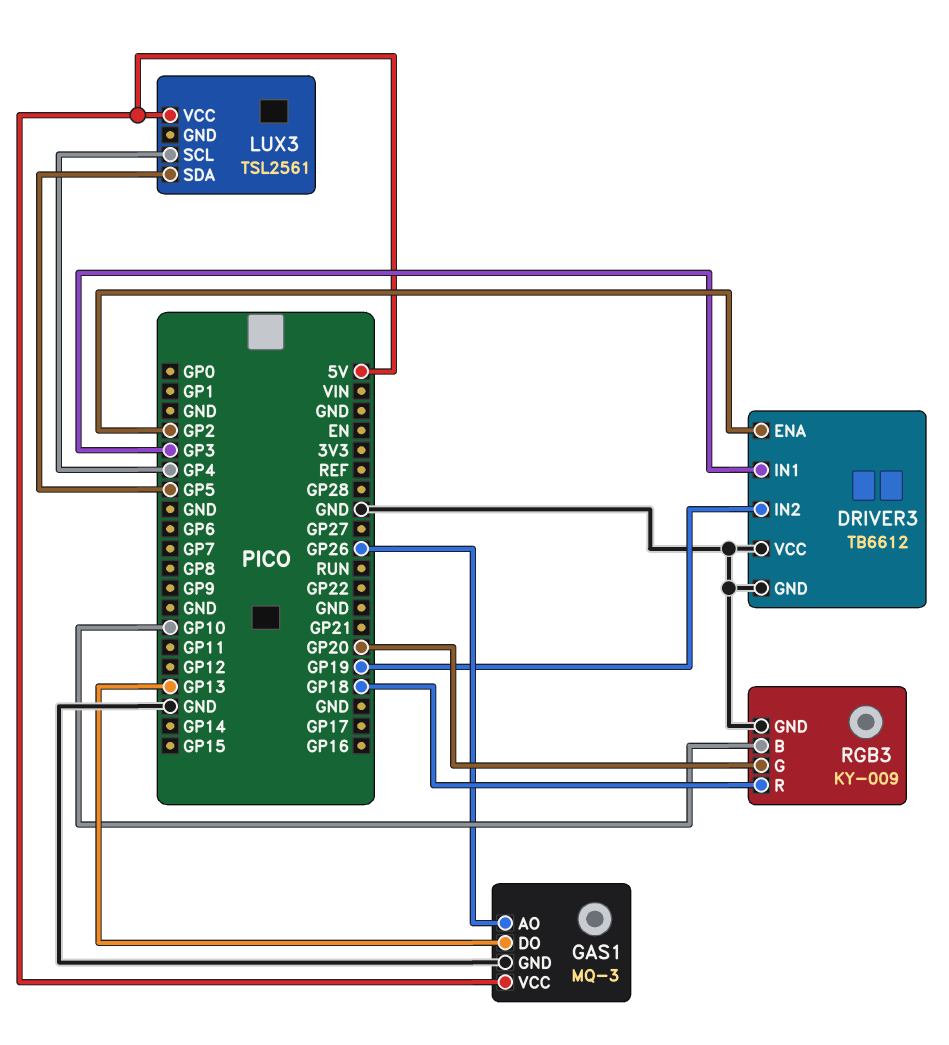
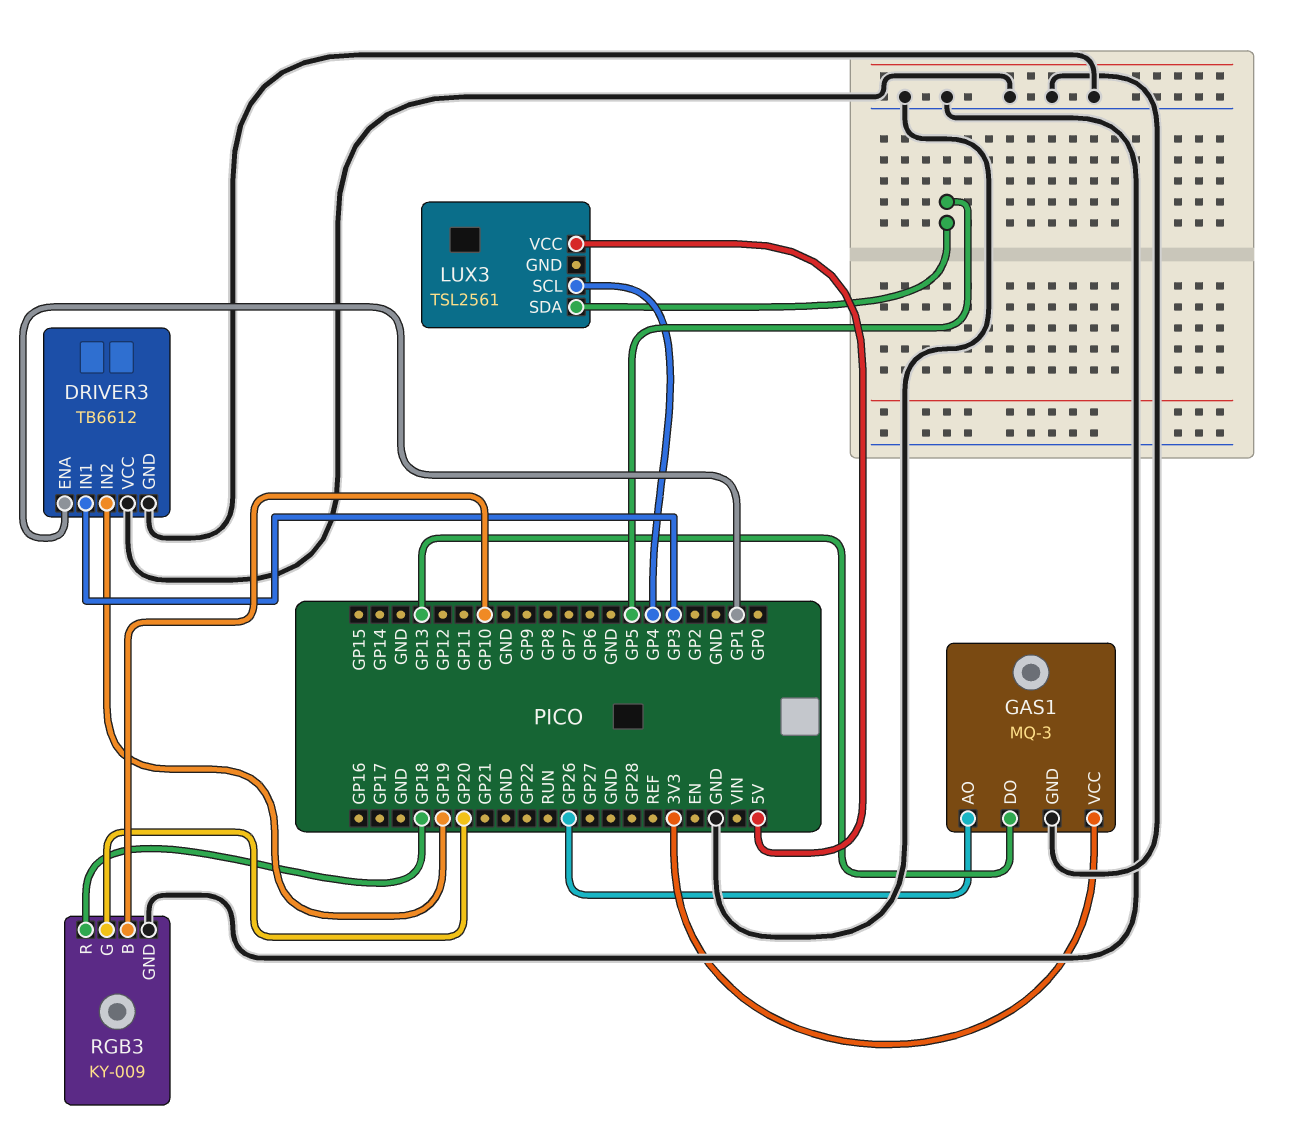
DRIVER3 pin ENA: GP2 -> GP1
GAS1 pin VCC: 5V -> 3V3

